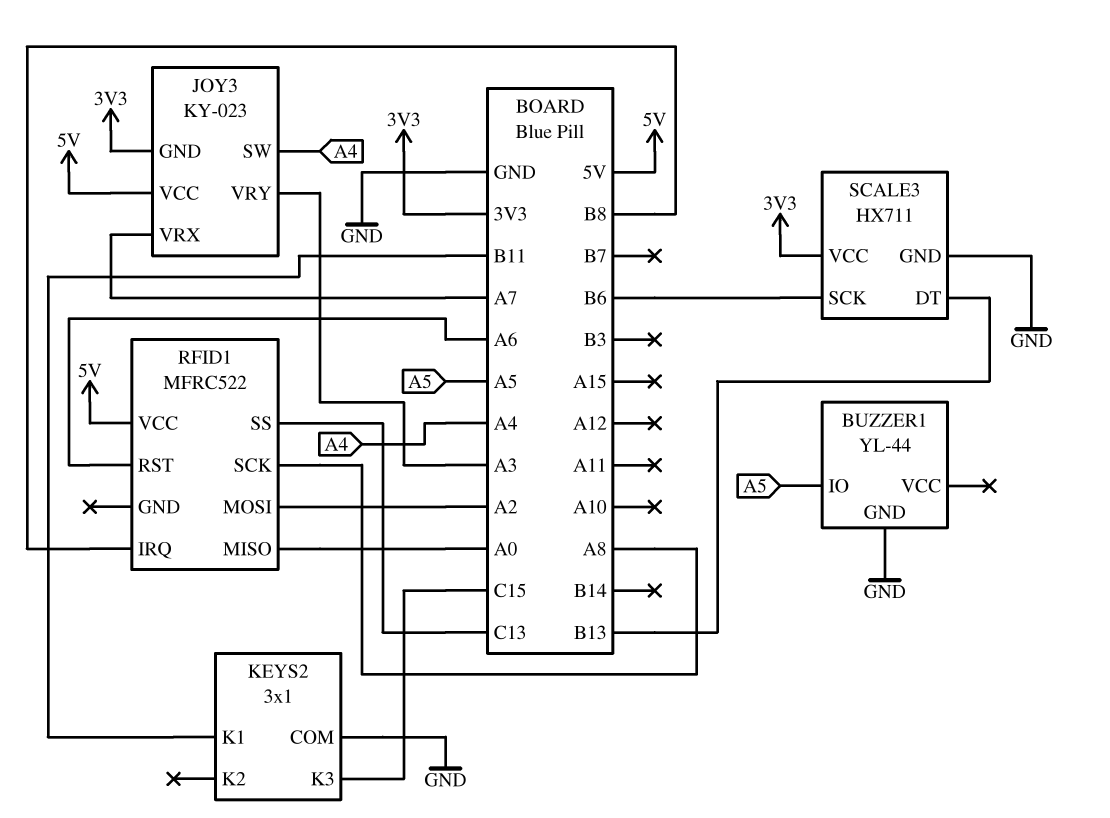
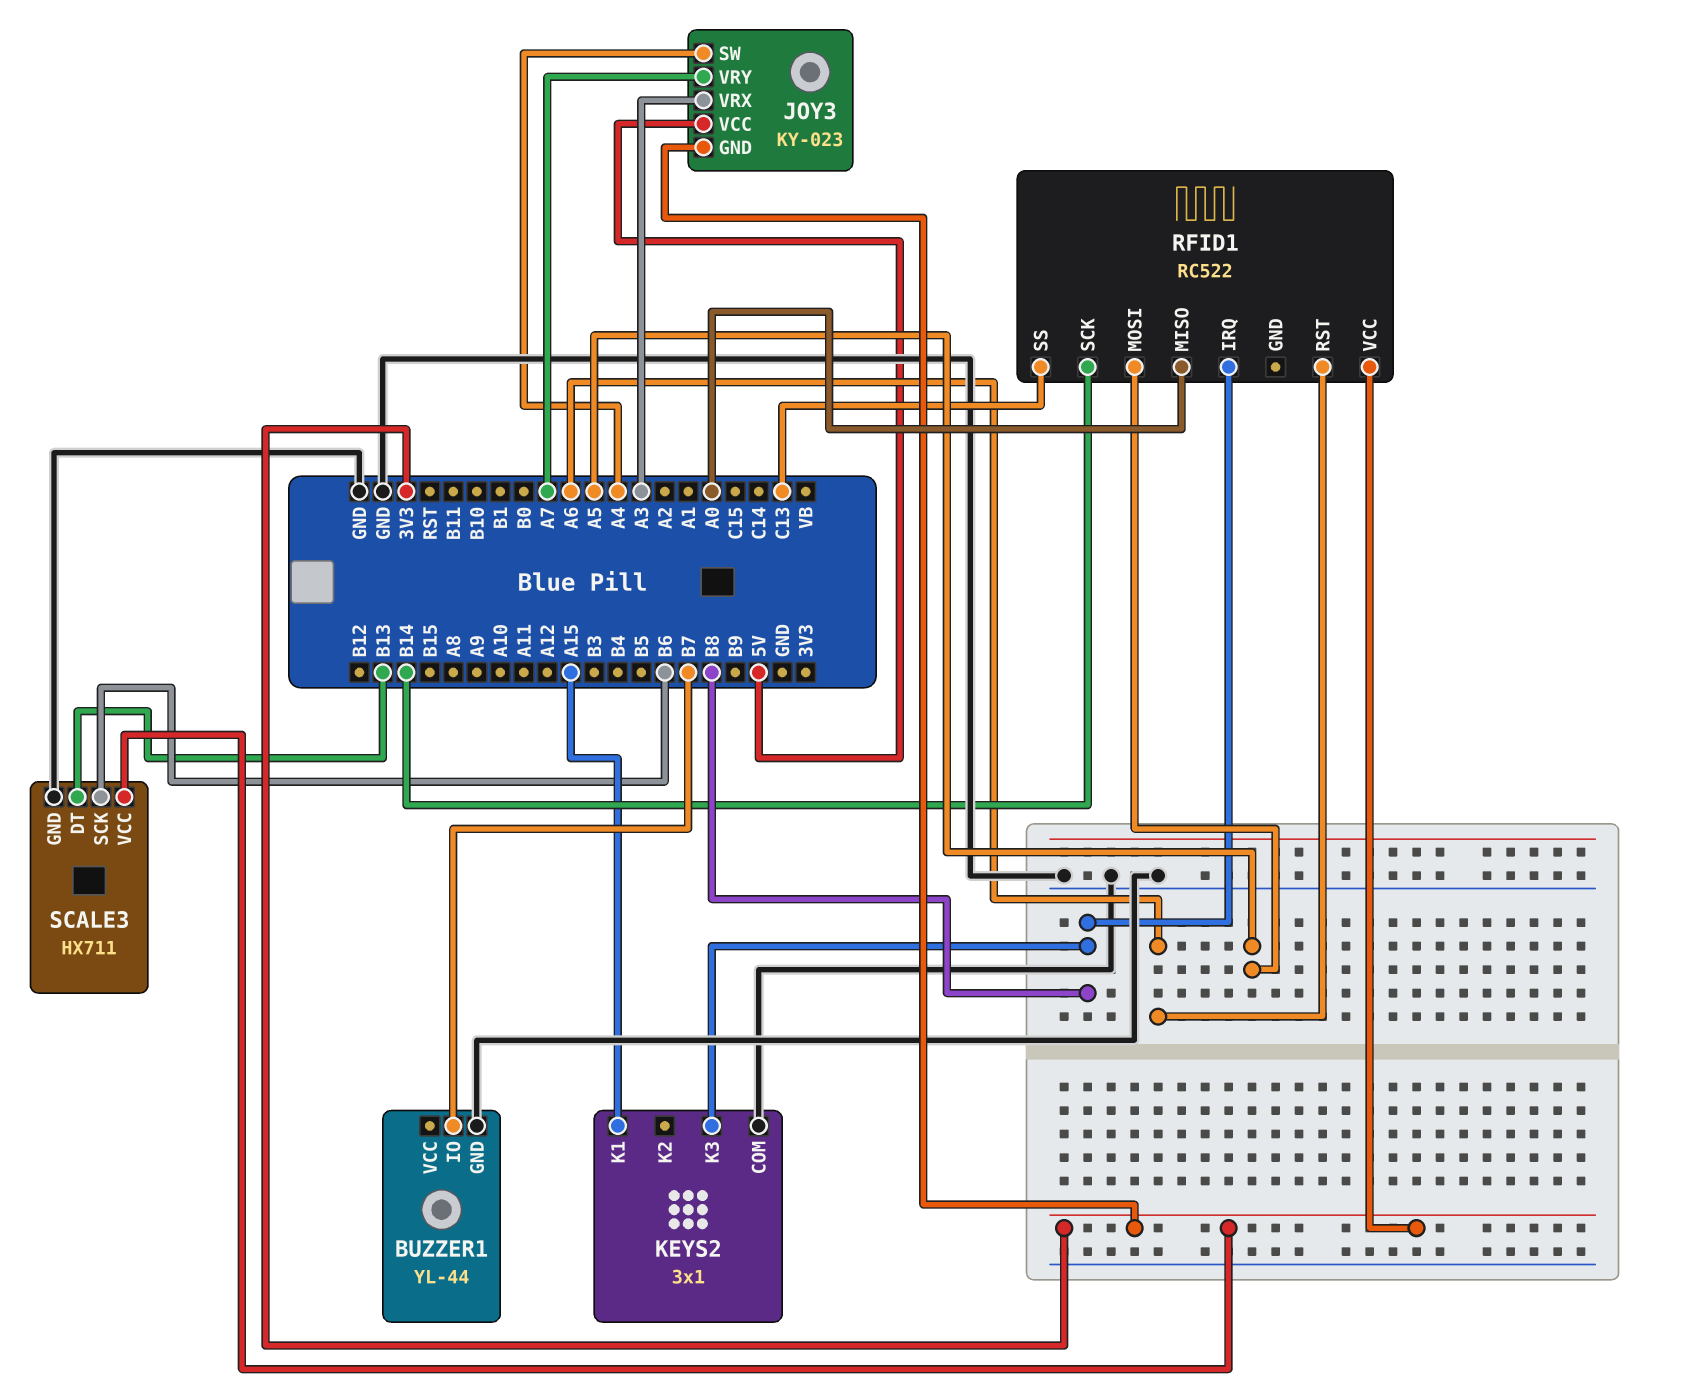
BUZZER1 pin IO: A5 -> B7
JOY3 pin VRX: A7 -> A3
JOY3 pin VRY: A3 -> A7
KEYS2 pin K1: B11 -> A15
KEYS2 pin K3: C15 -> B8
RFID1: MFRC522 -> RC522
RFID1 pin MOSI: A2 -> A5
RFID1 pin SCK: A8 -> B14
RFID1 pin VCC: 5V -> 3V3

